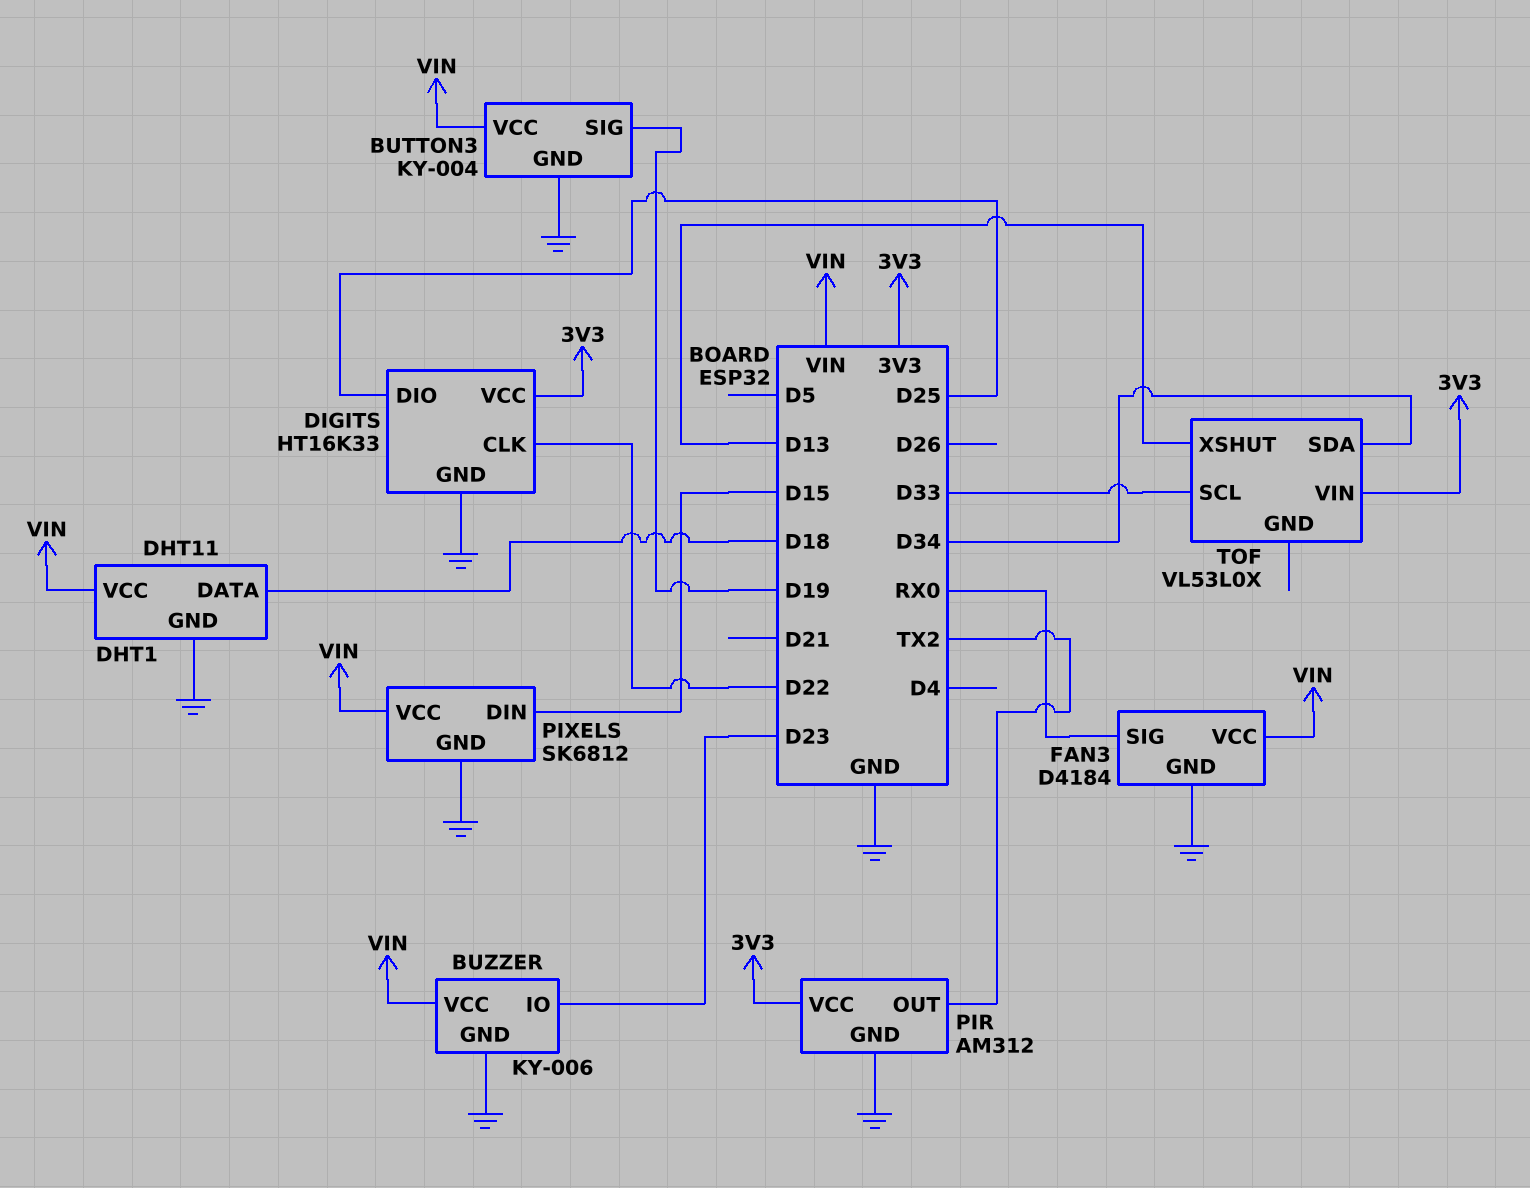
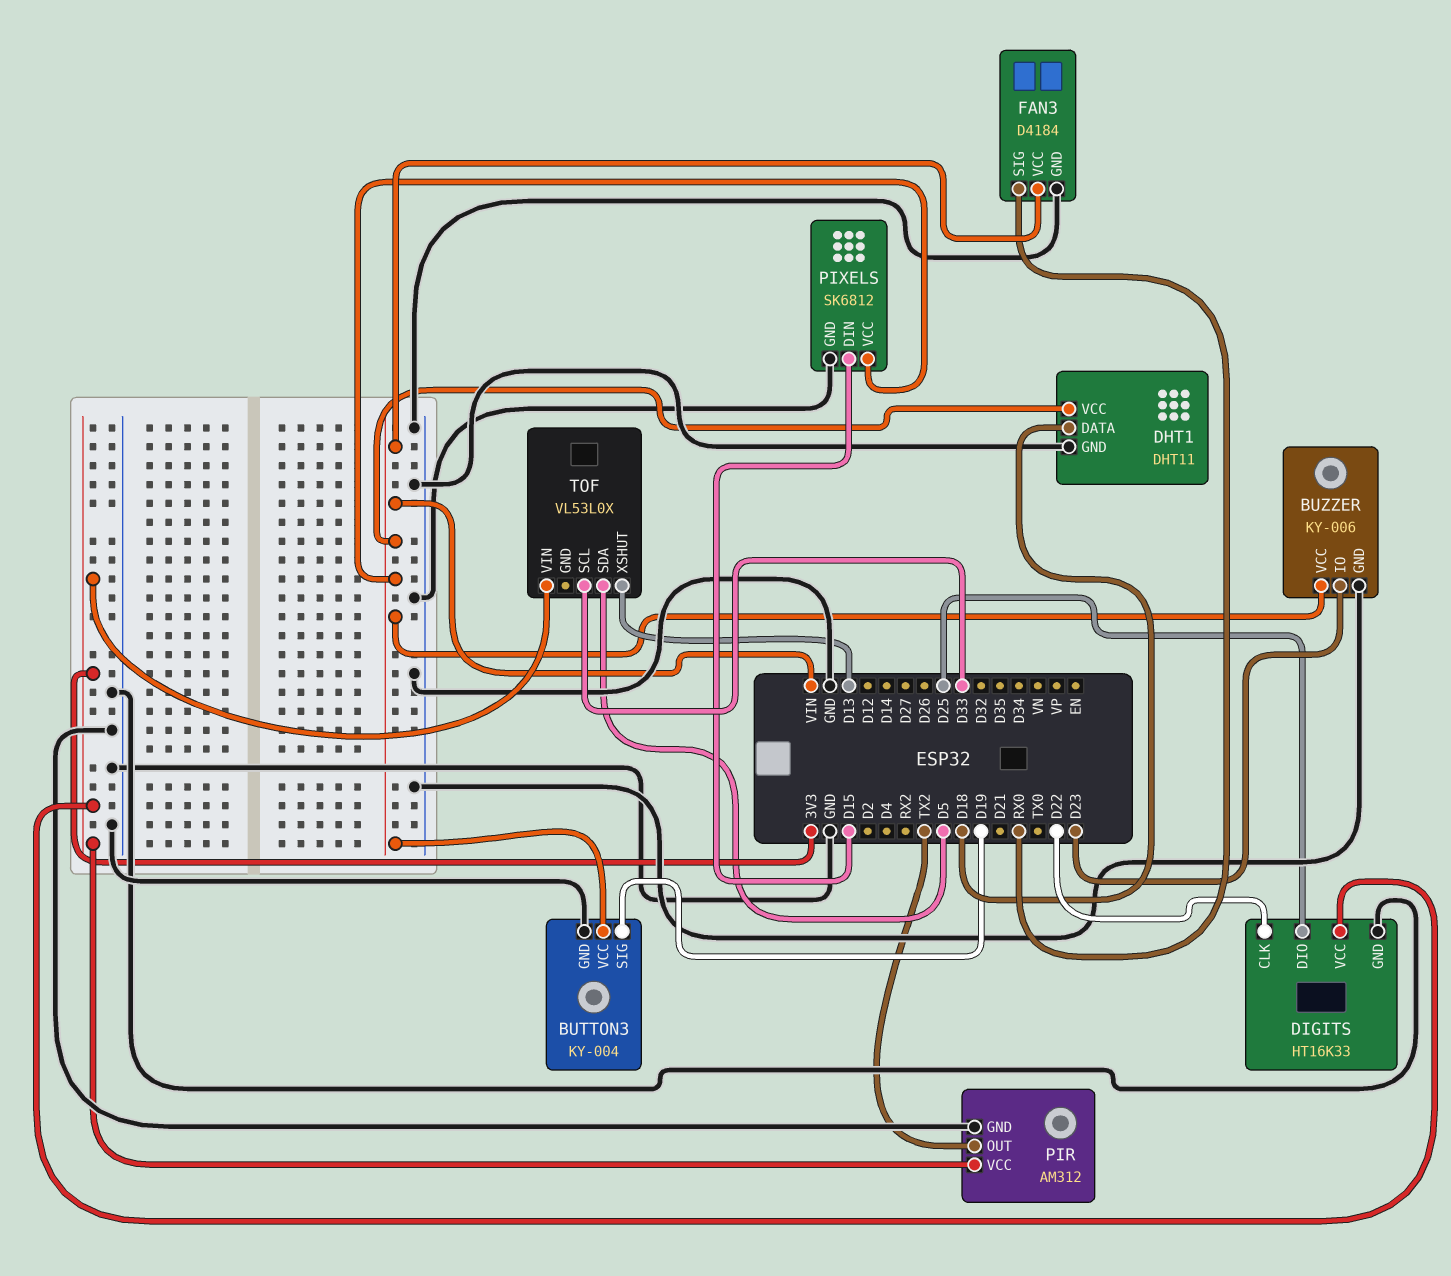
TOF pin SDA: D34 -> D5

